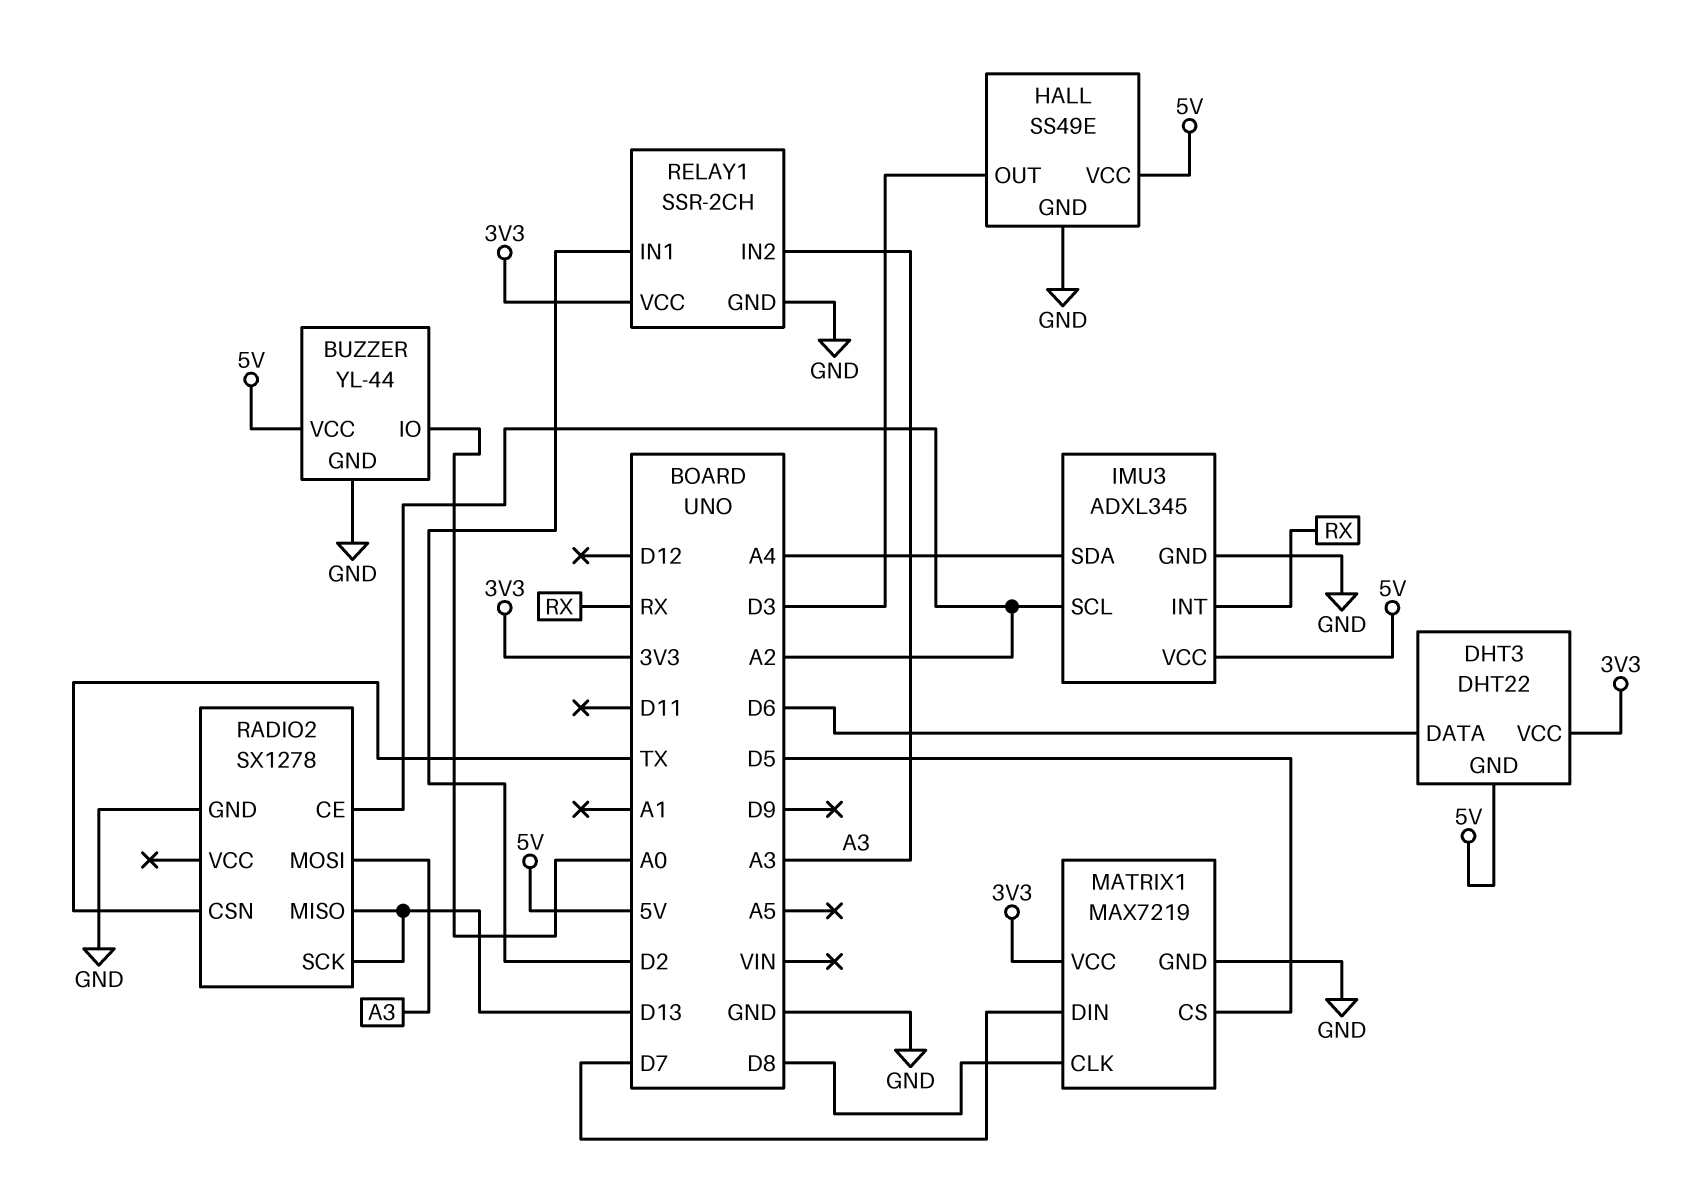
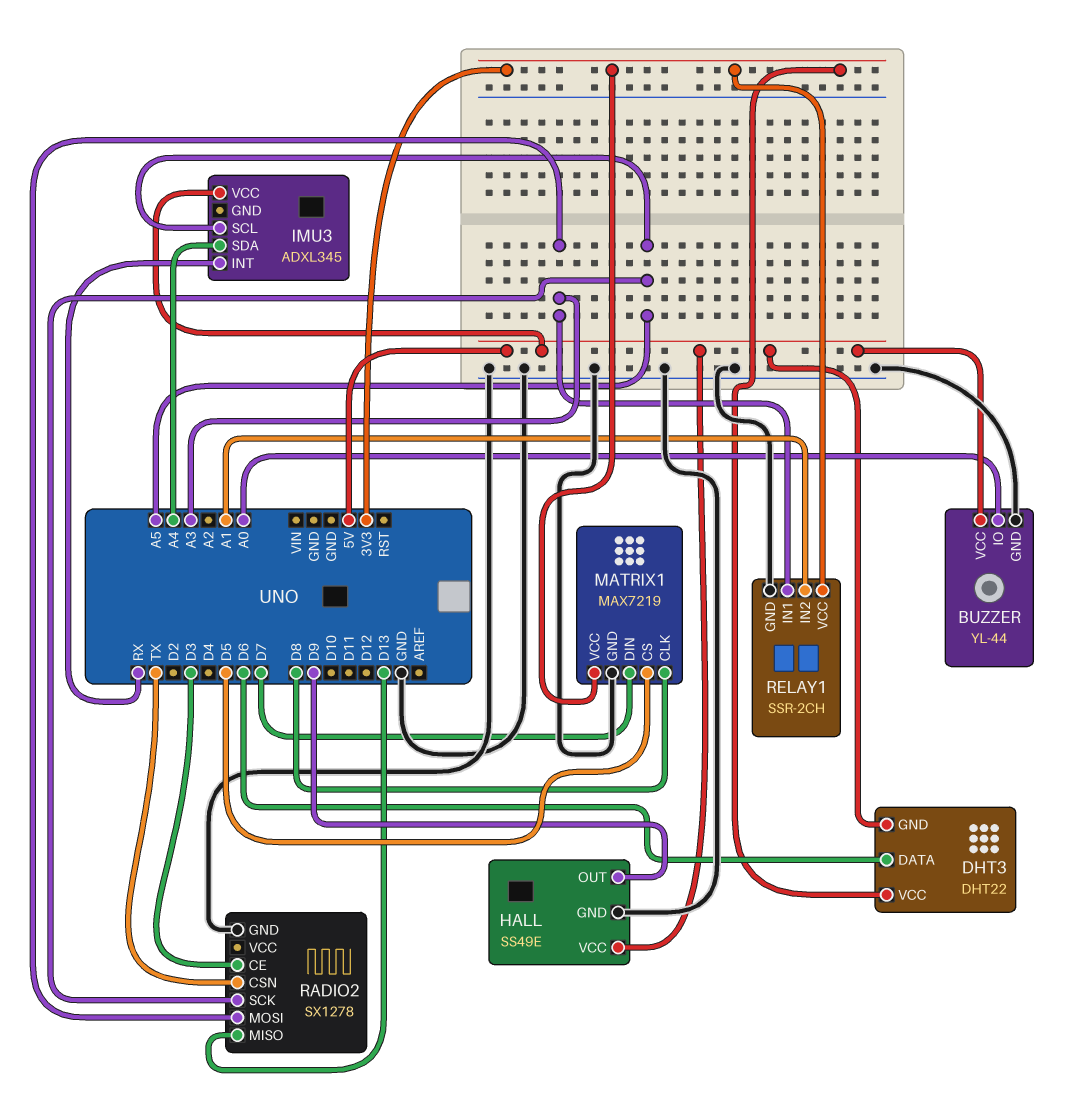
HALL pin OUT: D3 -> D9
IMU3 pin GND: GND -> none
IMU3 pin SCL: A2 -> A5
RADIO2 pin CE: A2 -> D3
RADIO2 pin SCK: D13 -> A5
RELAY1 pin IN1: D2 -> A3
RELAY1 pin IN2: A3 -> A1

